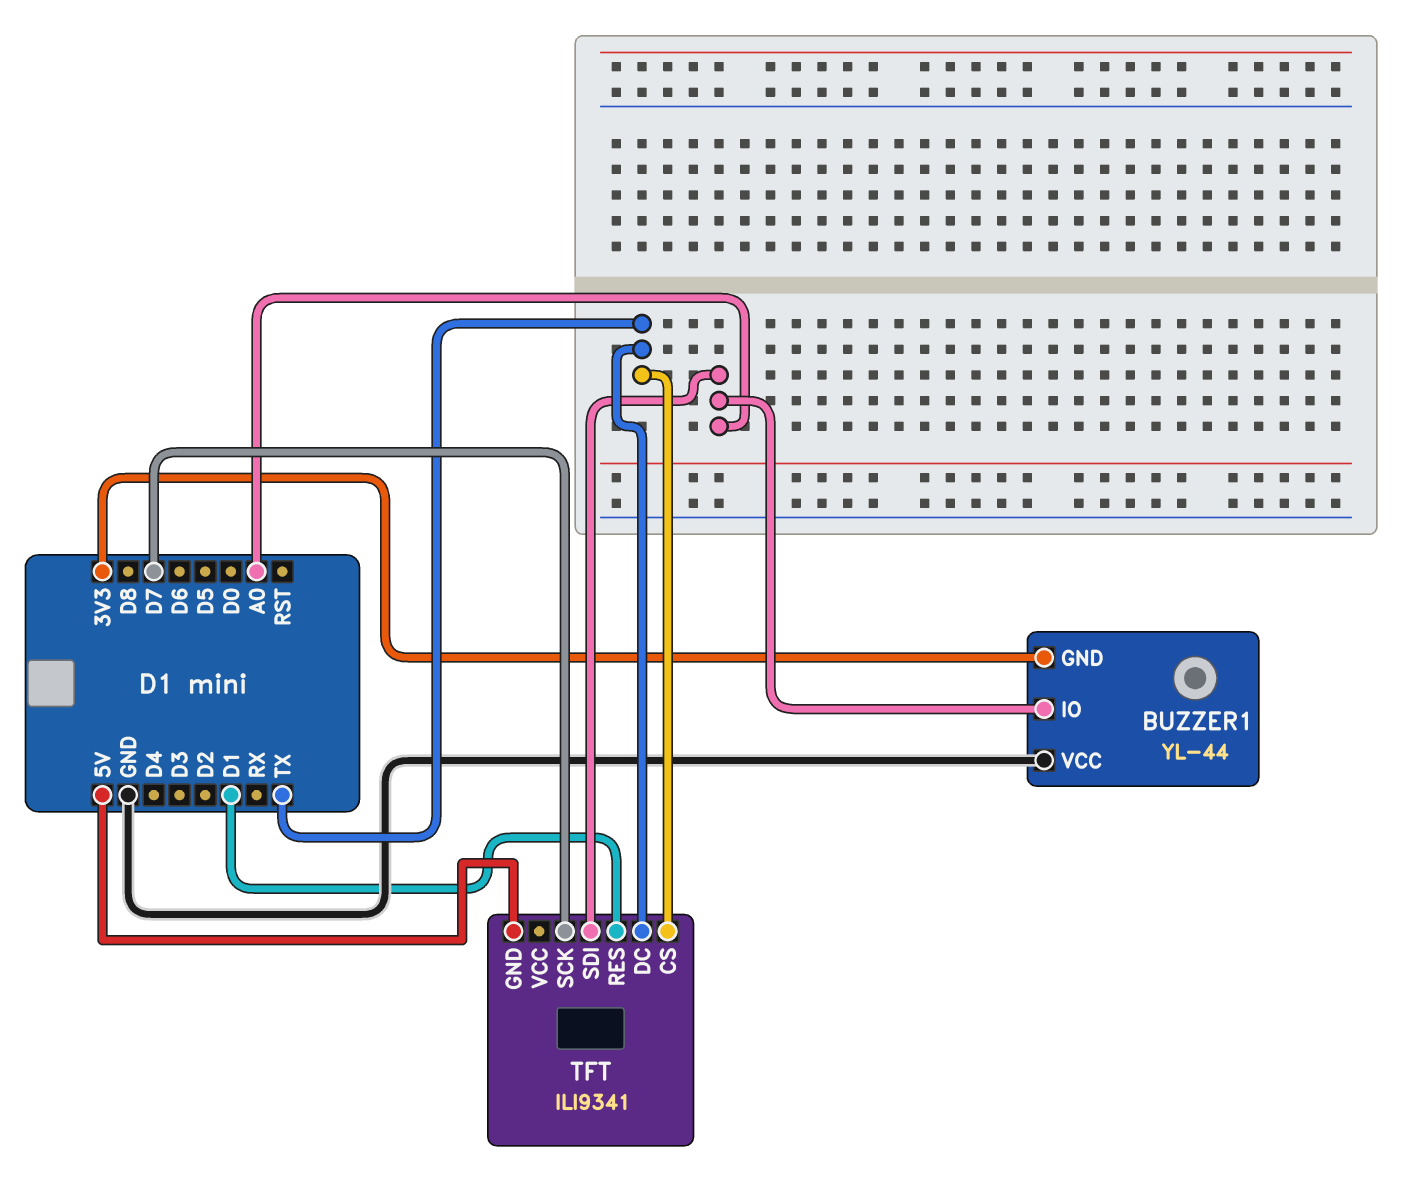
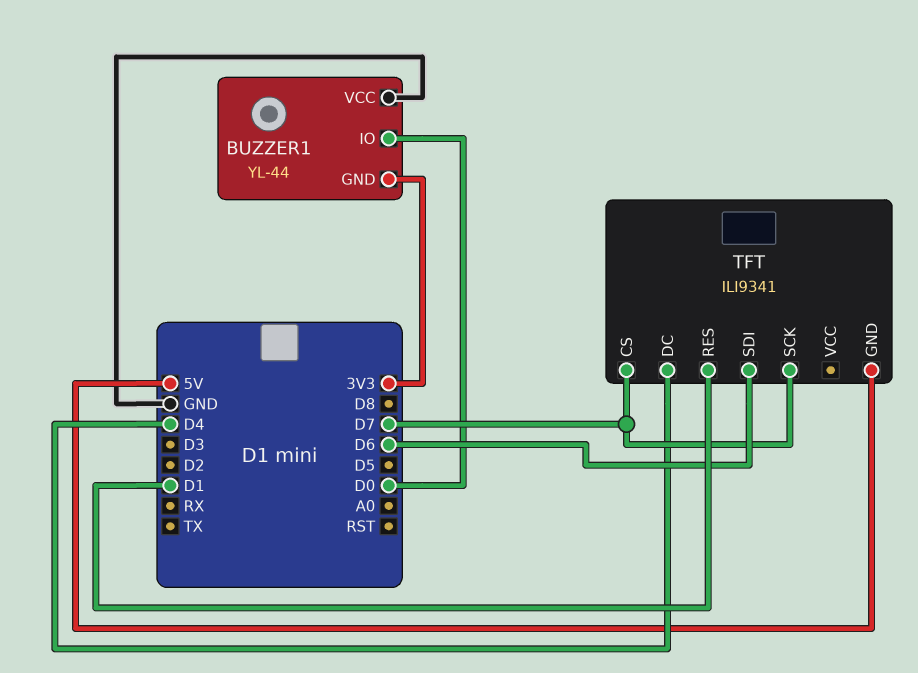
BUZZER1 pin IO: A0 -> D0
TFT pin CS: TX -> D7
TFT pin DC: TX -> D4
TFT pin SDI: A0 -> D6

